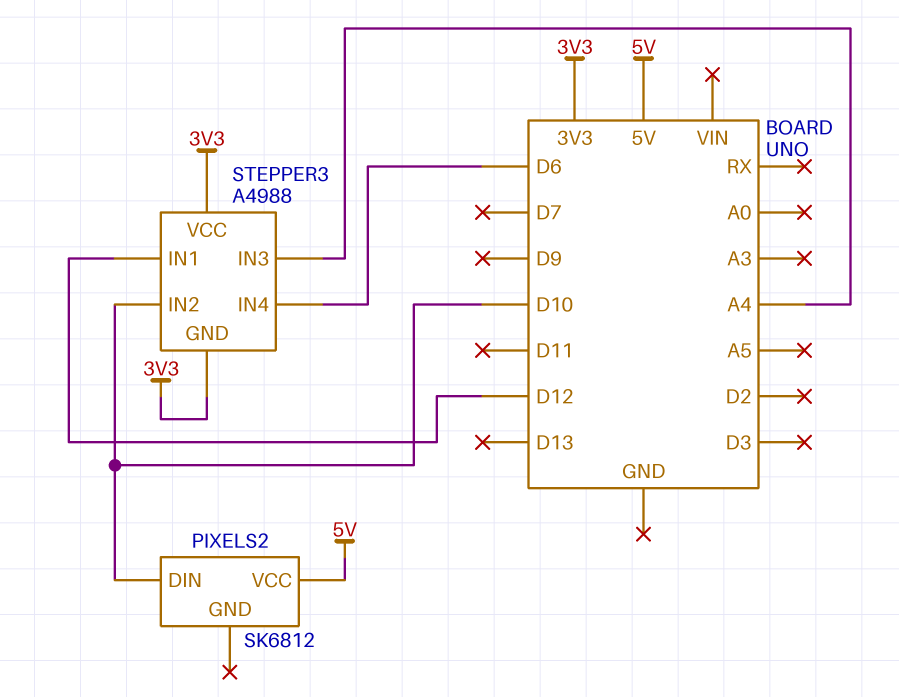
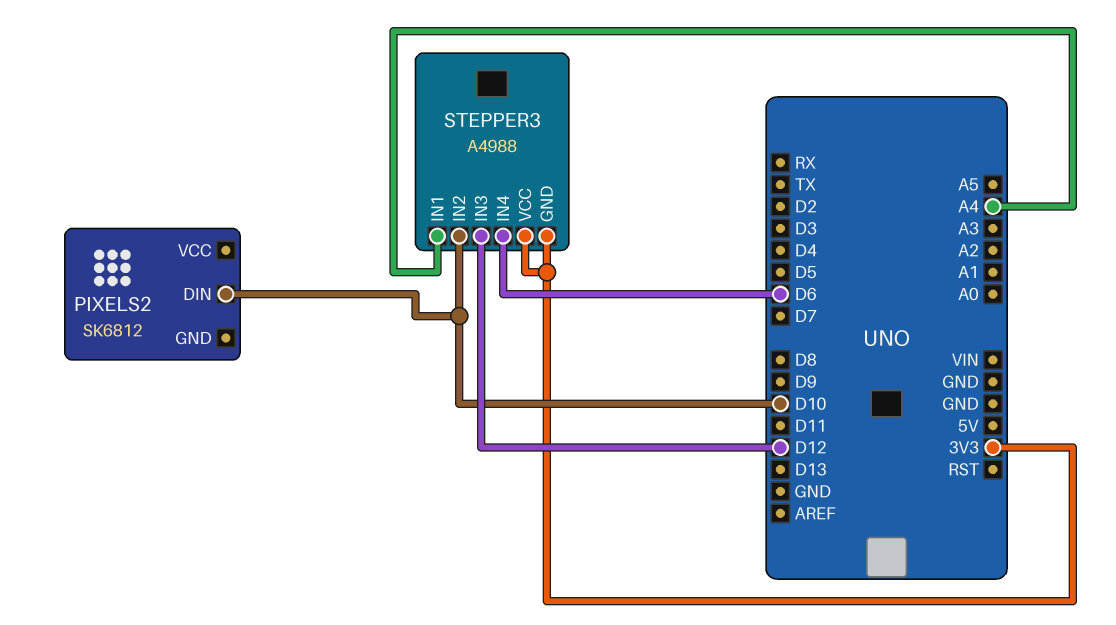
PIXELS2 pin VCC: 5V -> none
STEPPER3 pin IN1: D12 -> A4
STEPPER3 pin IN3: A4 -> D12

